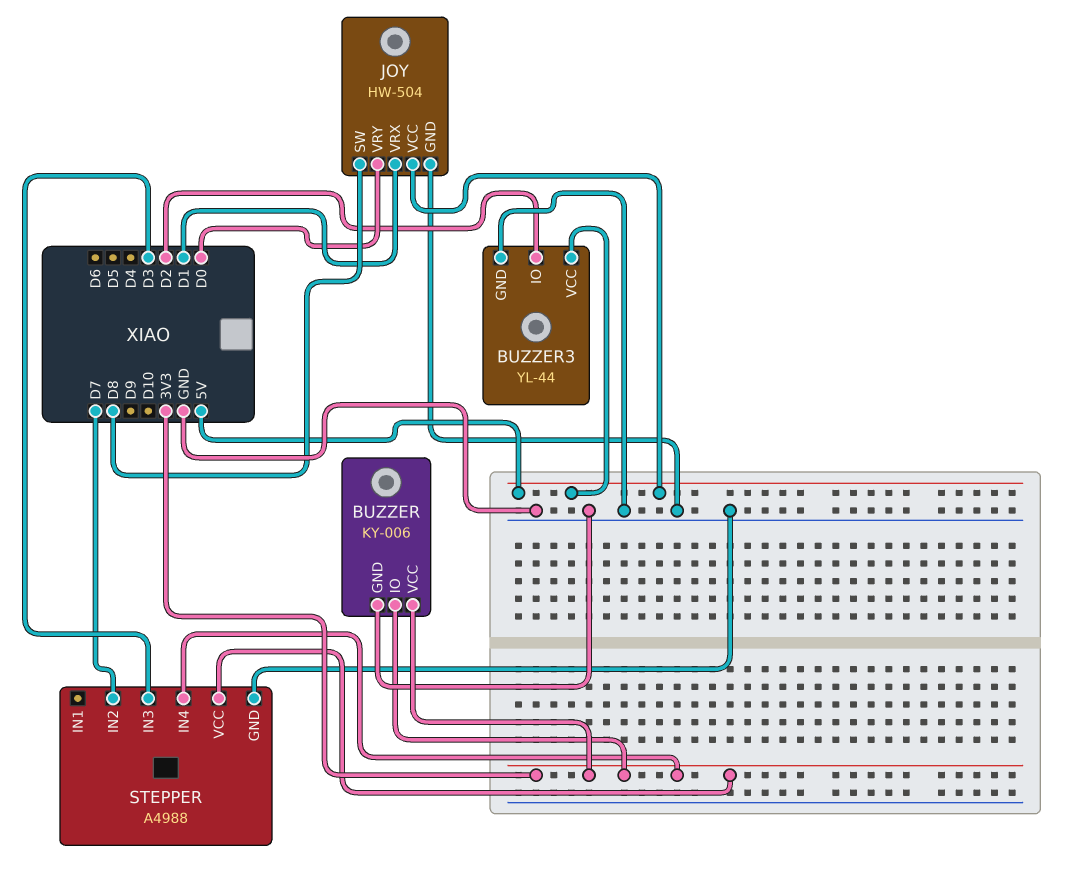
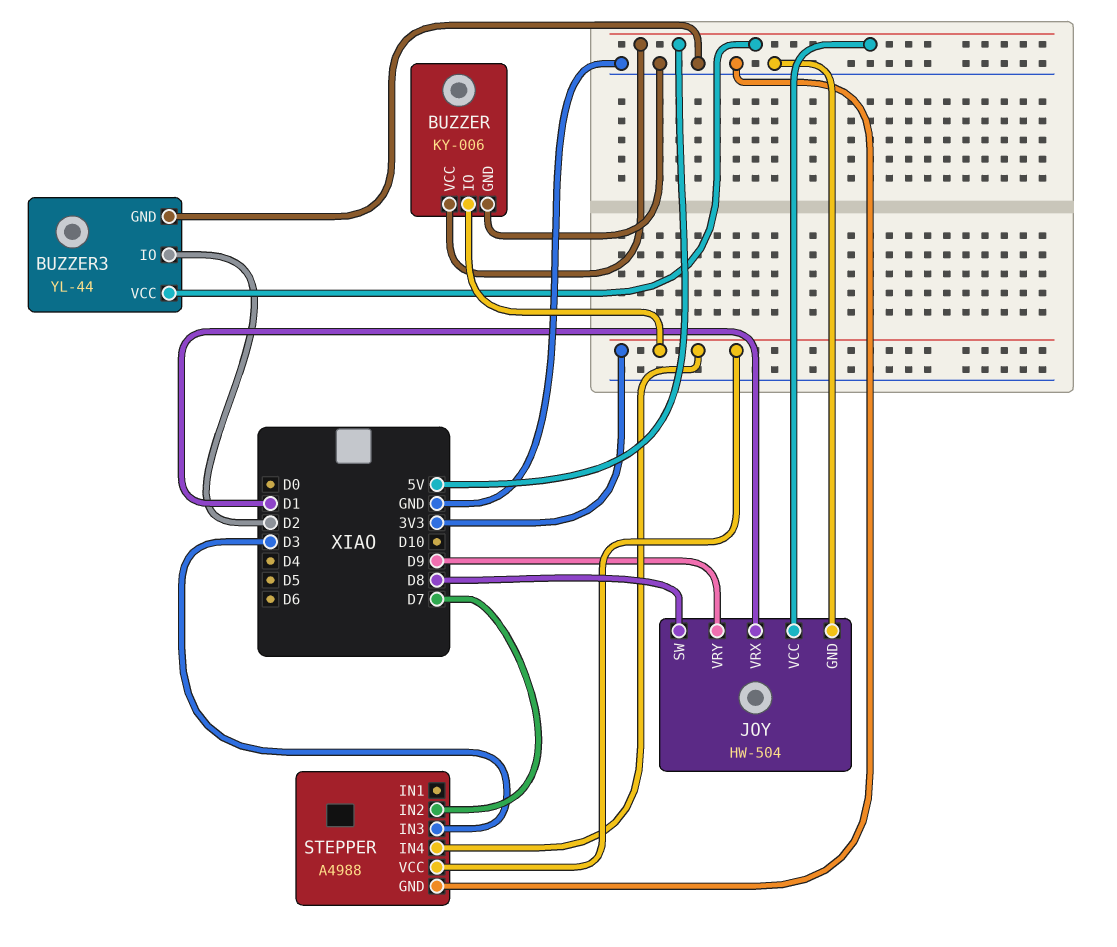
BUZZER pin VCC: 3V3 -> 5V
JOY pin VRY: D0 -> D9

